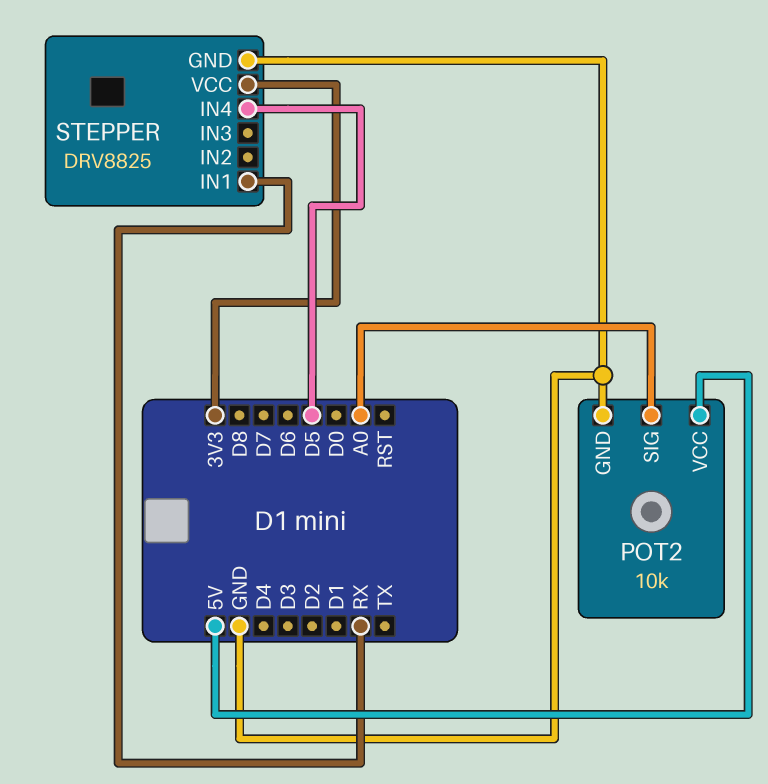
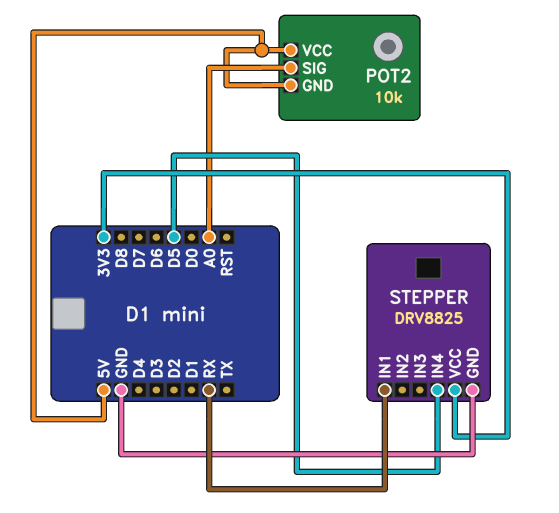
POT2 pin GND: GND -> 5V

